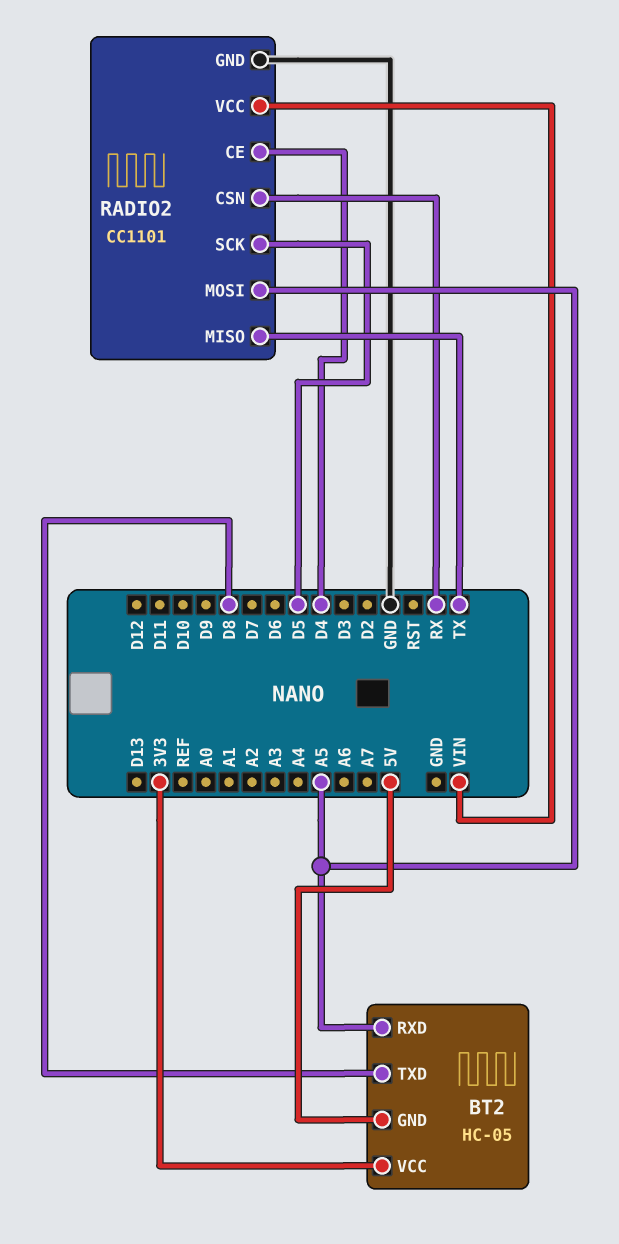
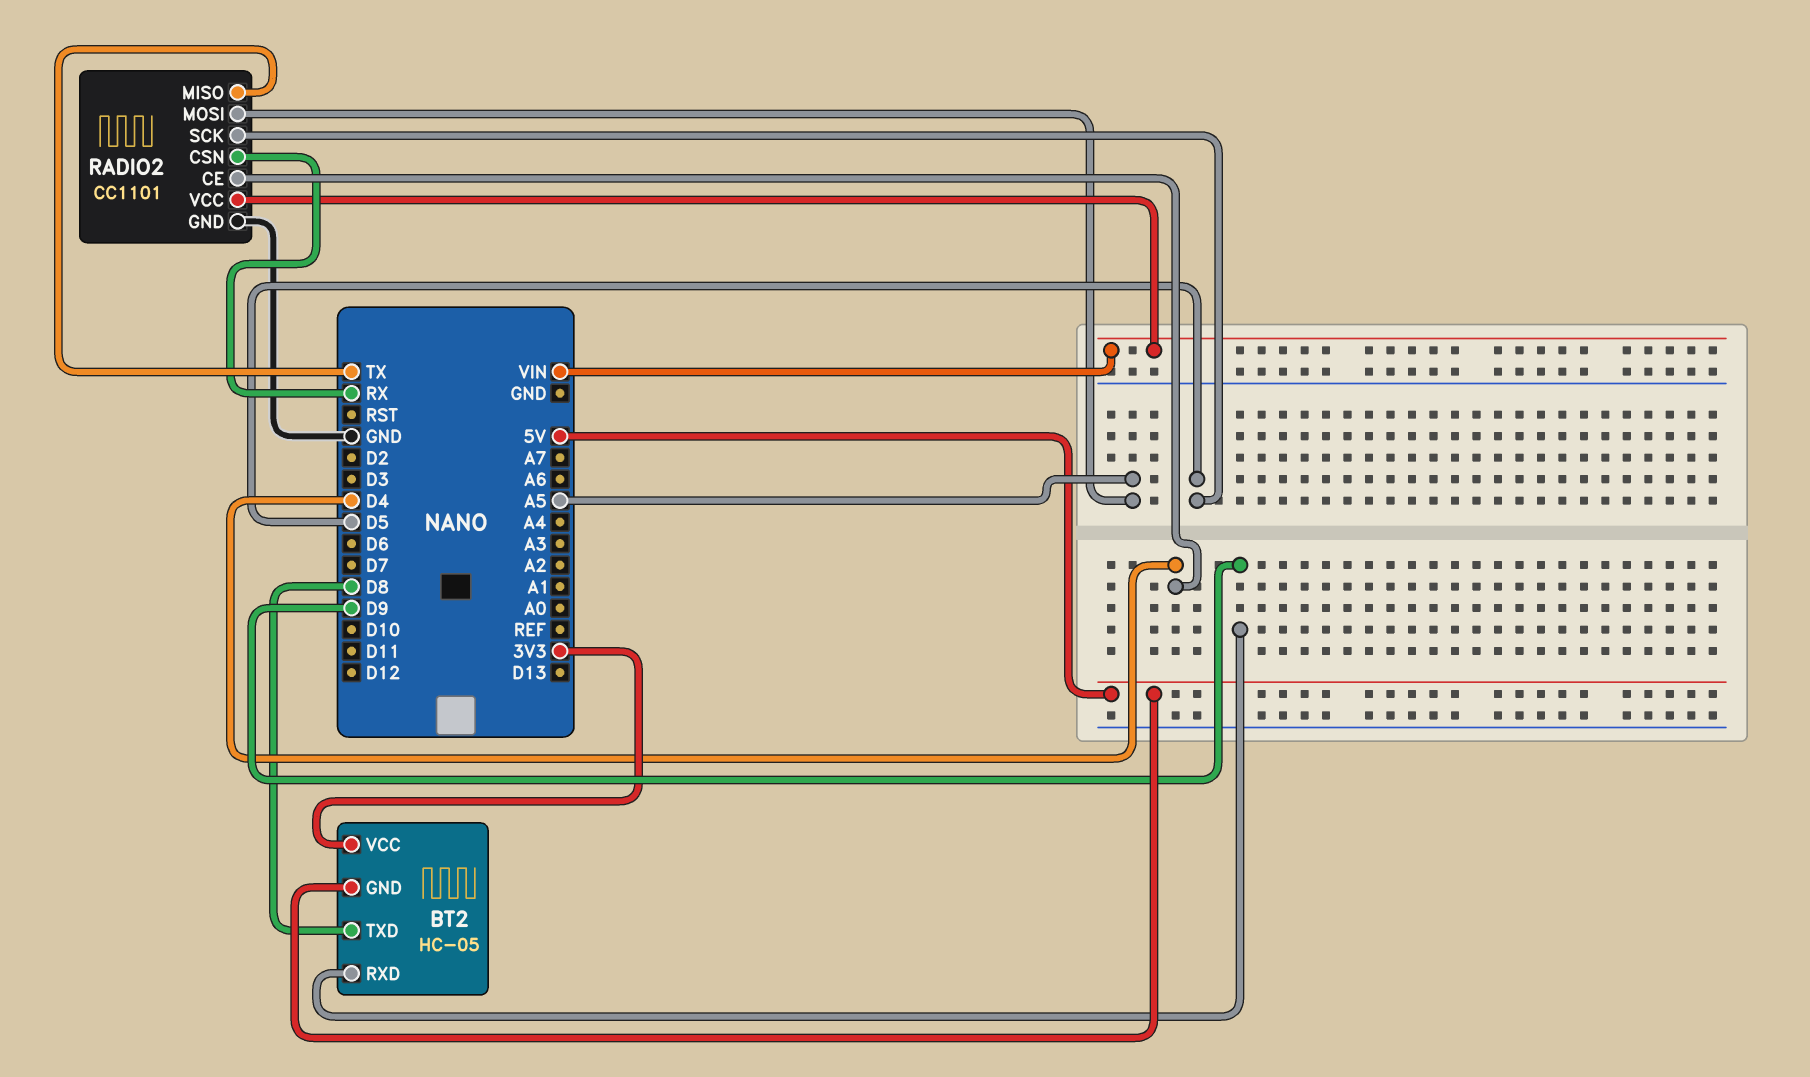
BT2 pin RXD: A5 -> D9

